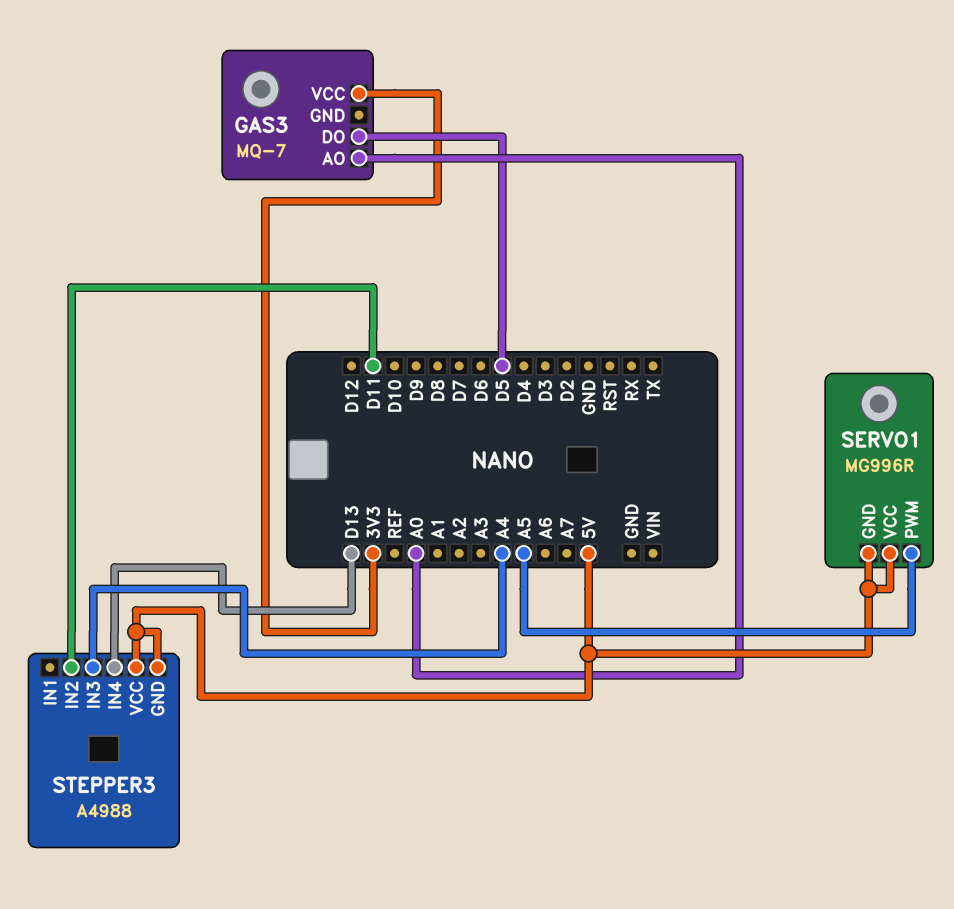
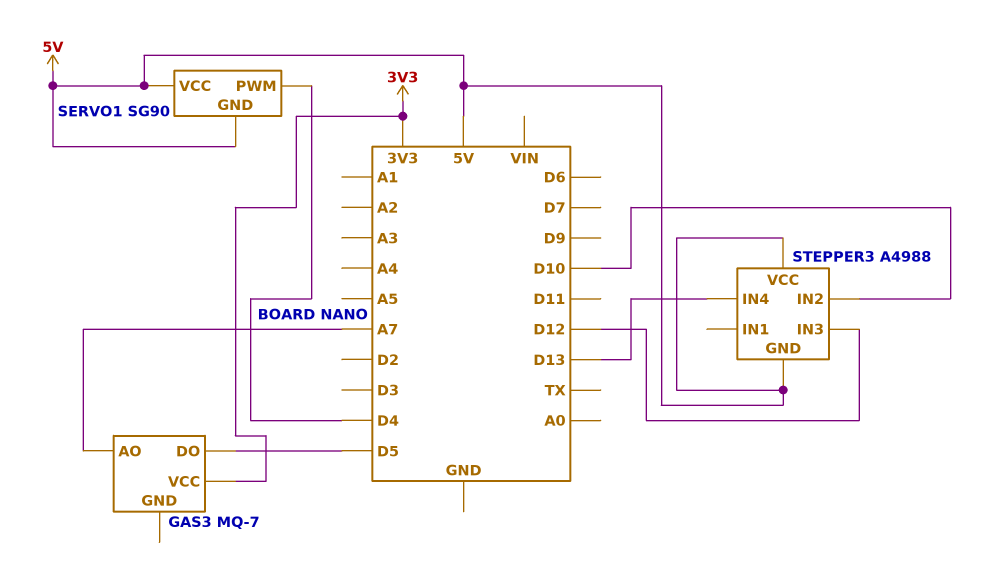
GAS3 pin AO: A0 -> A7
SERVO1: MG996R -> SG90
SERVO1 pin PWM: A5 -> D4
STEPPER3 pin IN2: D11 -> D10
STEPPER3 pin IN3: A4 -> D12

